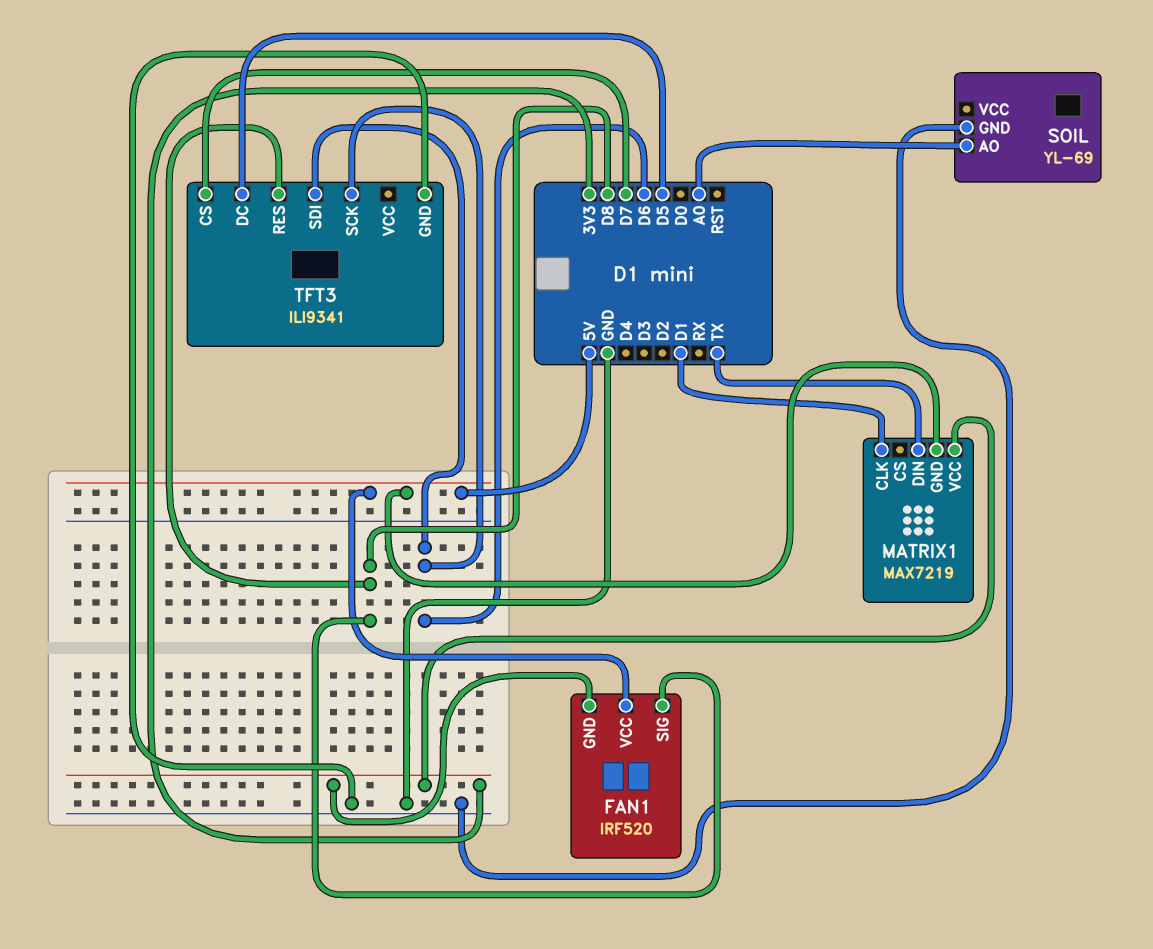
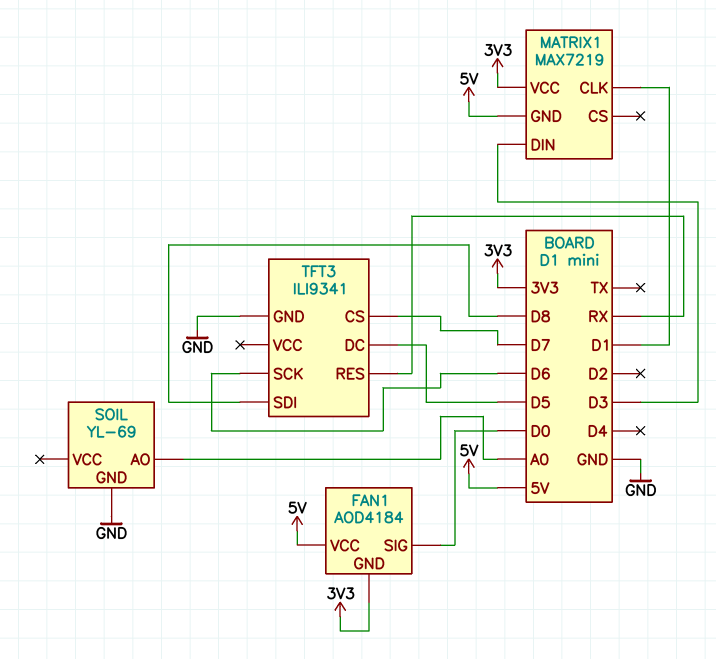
FAN1: IRF520 -> AOD4184
FAN1 pin SIG: D8 -> D0
MATRIX1 pin DIN: TX -> D3
TFT3 pin RES: D8 -> RX
TFT3 pin SDI: D6 -> D8

